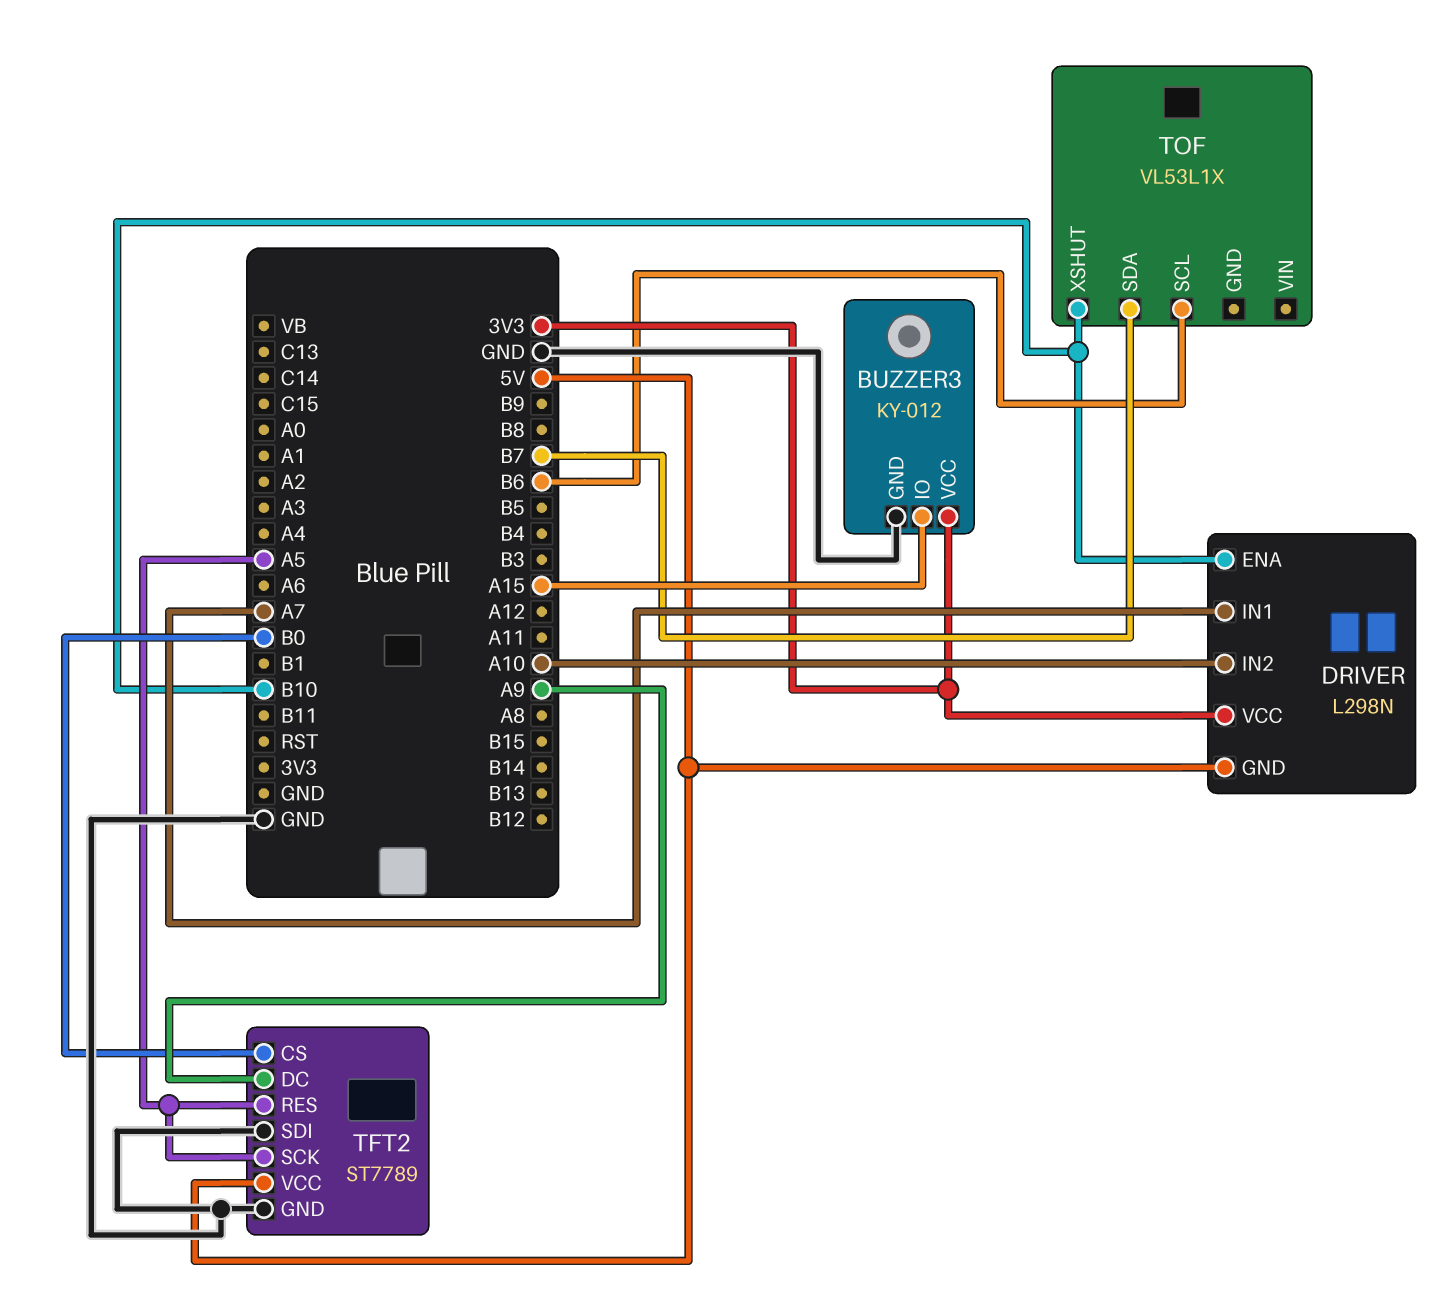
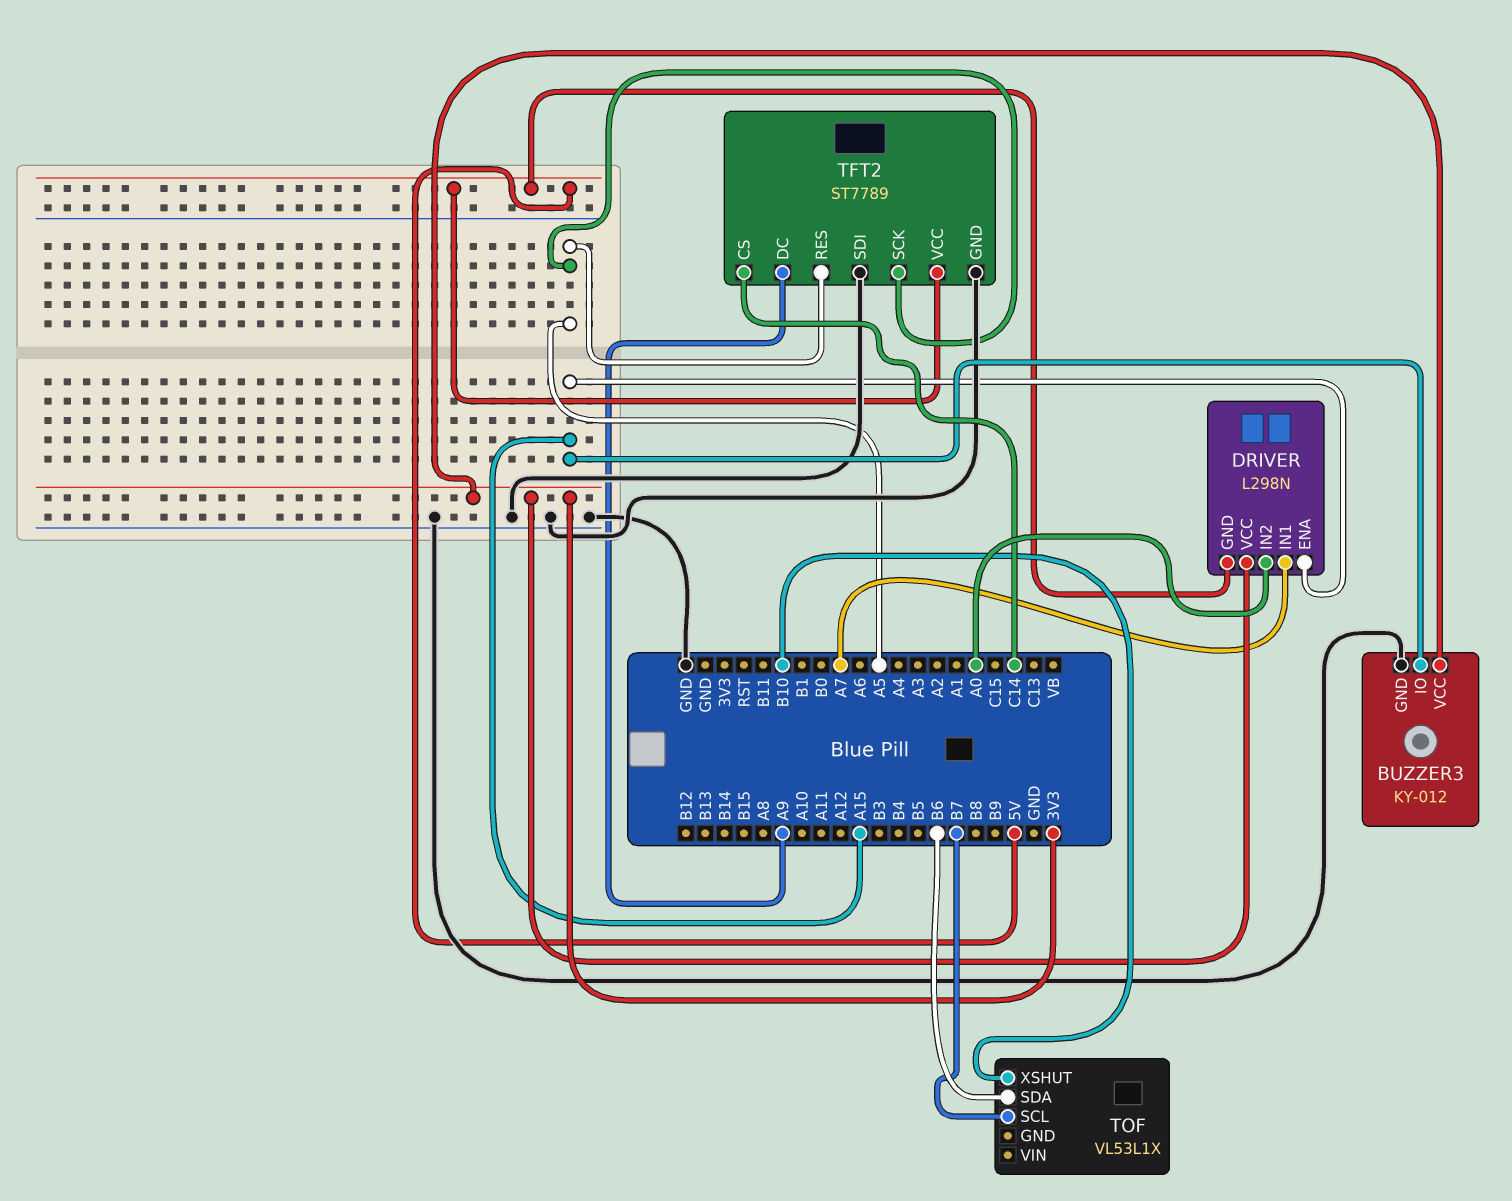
DRIVER pin ENA: B10 -> A15
DRIVER pin IN2: A10 -> A0
TFT2 pin CS: B0 -> C14
TOF pin SCL: B6 -> B7
TOF pin SDA: B7 -> B6

